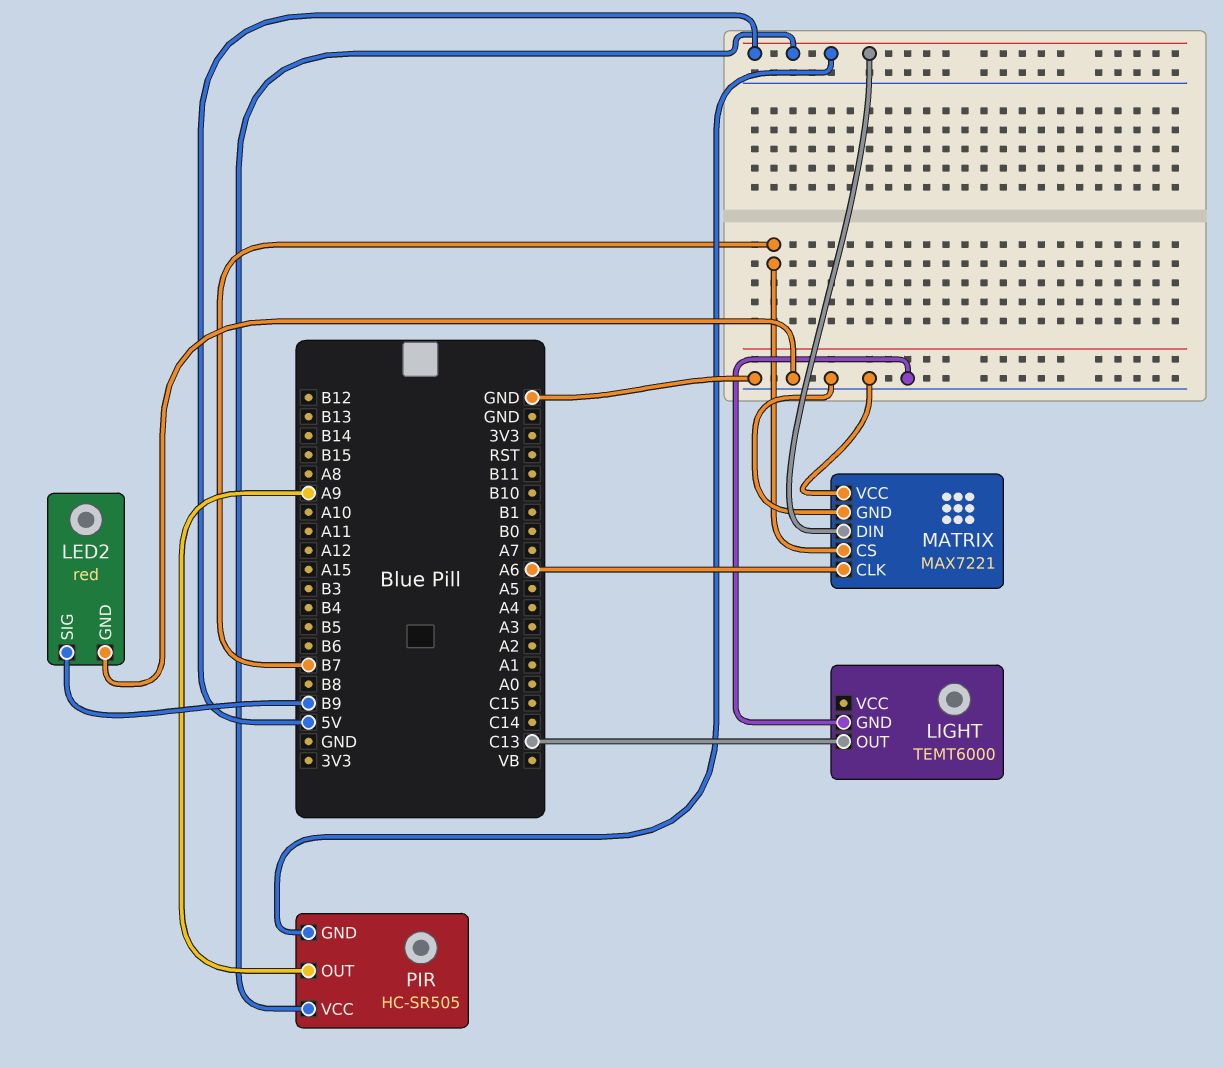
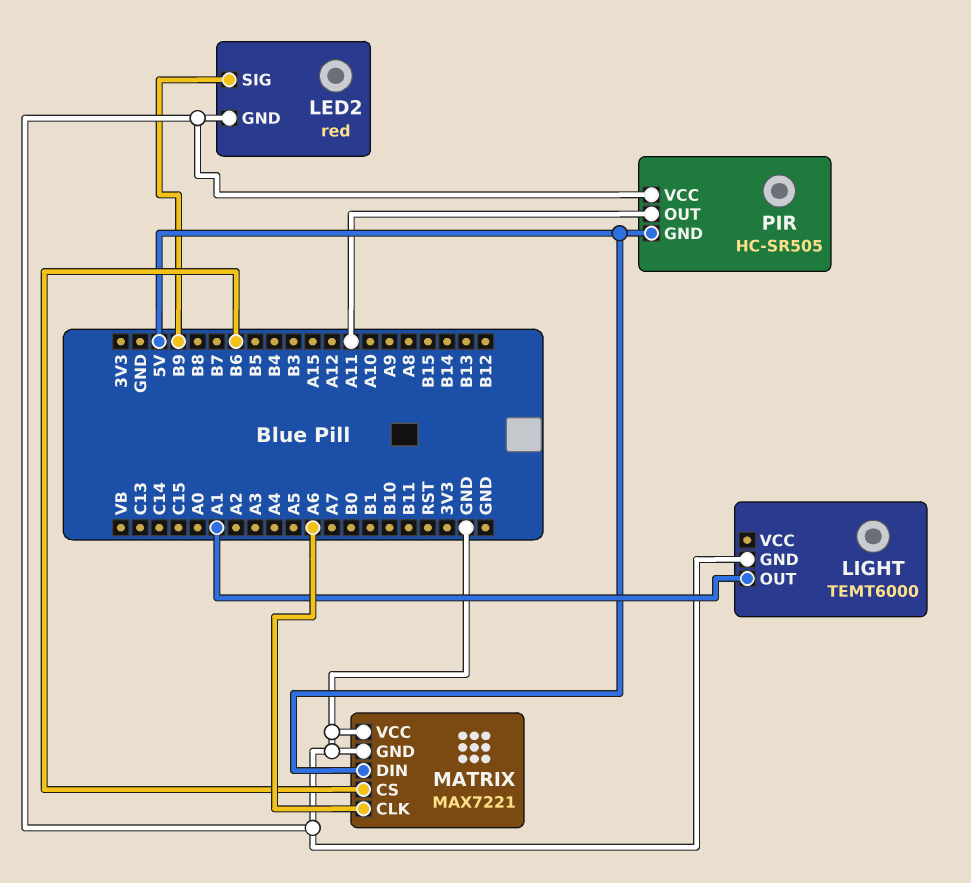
LIGHT pin OUT: C13 -> A1
MATRIX pin CS: B7 -> B6
PIR pin OUT: A9 -> A11
PIR pin VCC: 5V -> GND

